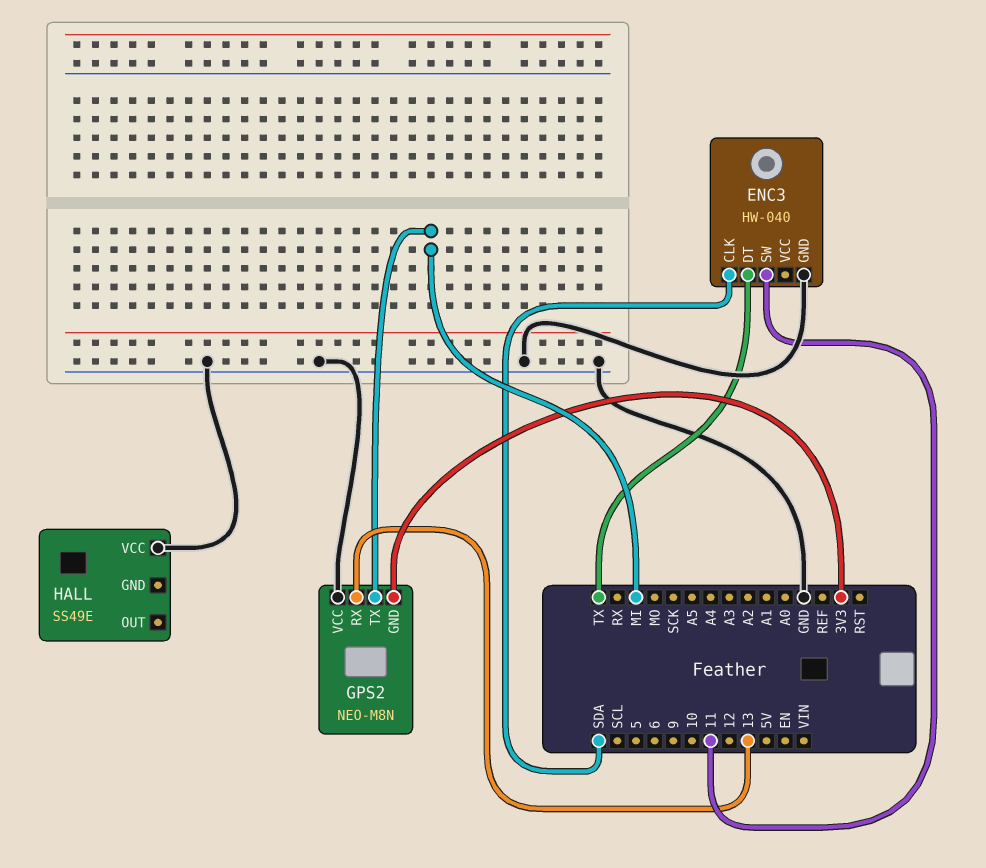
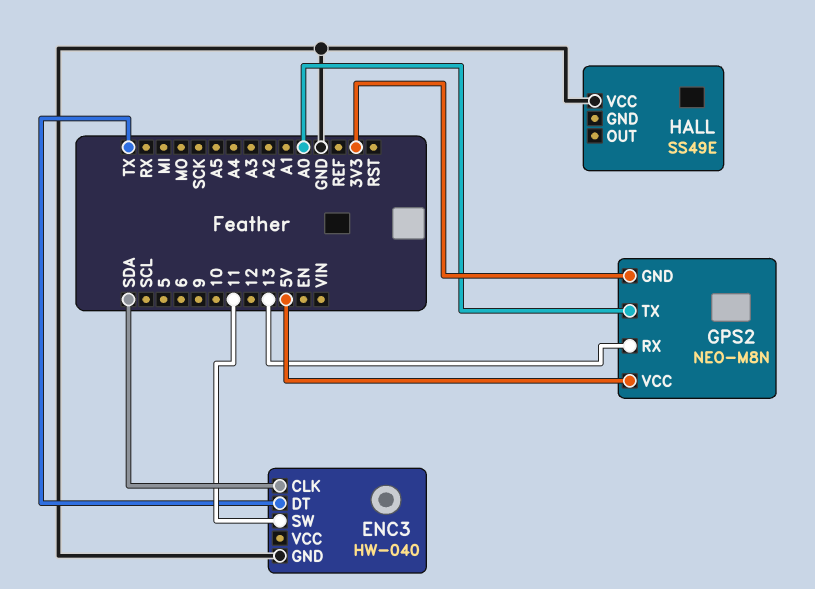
GPS2 pin TX: MI -> A0
GPS2 pin VCC: GND -> 5V

